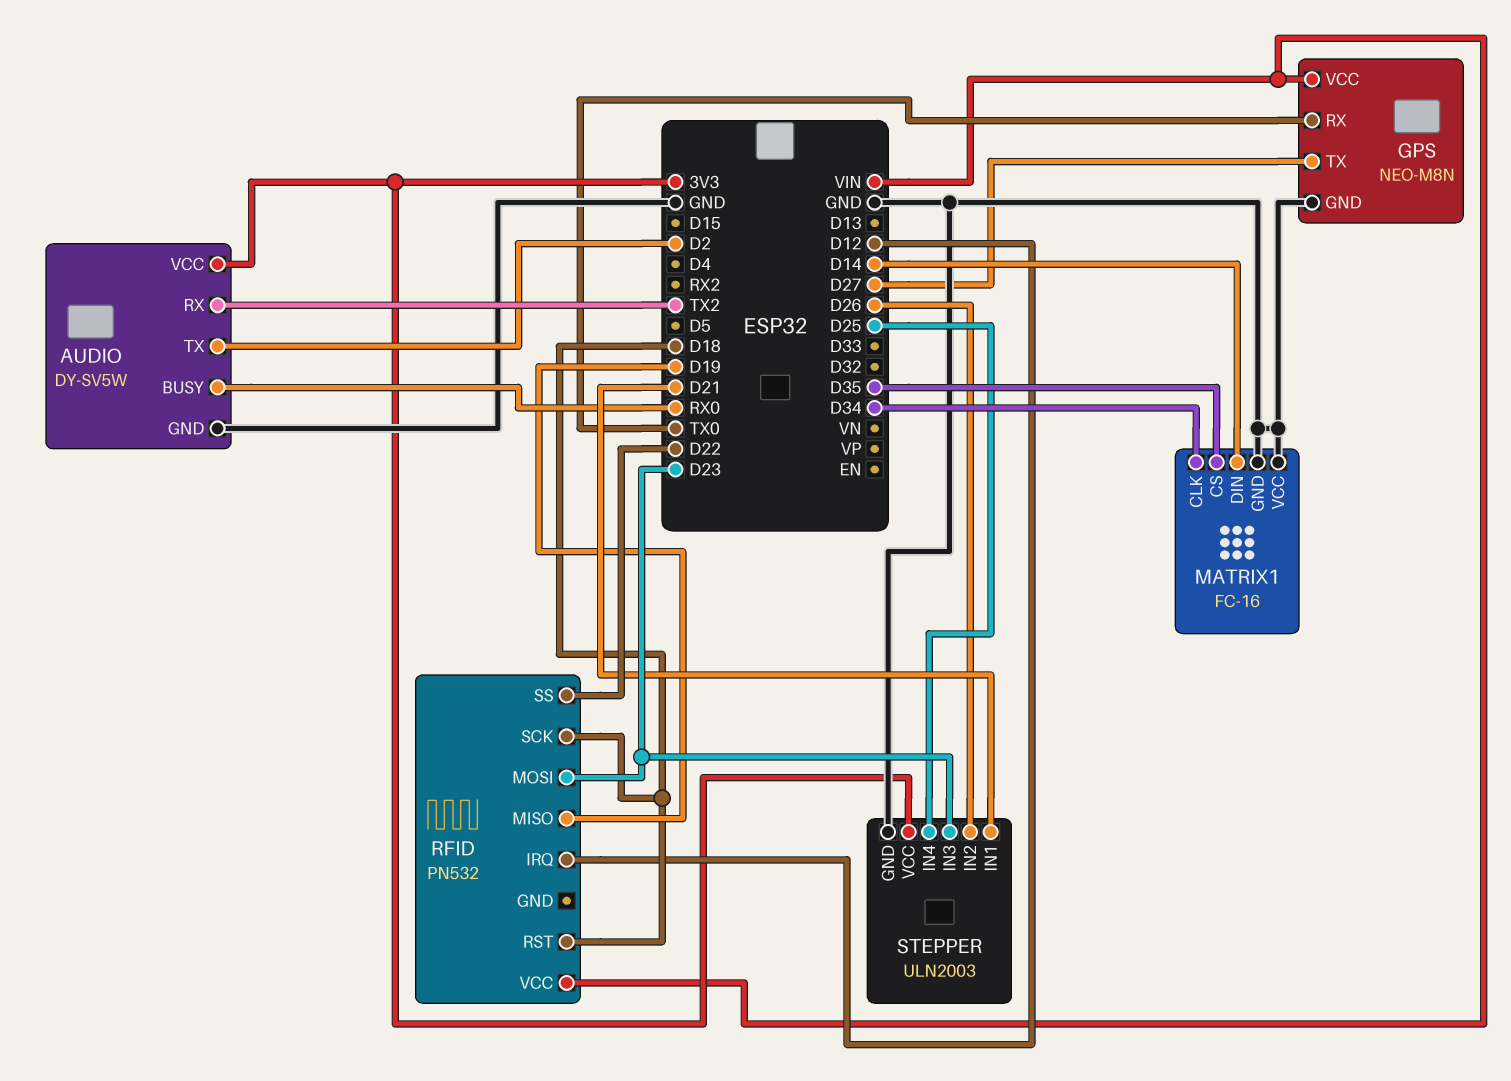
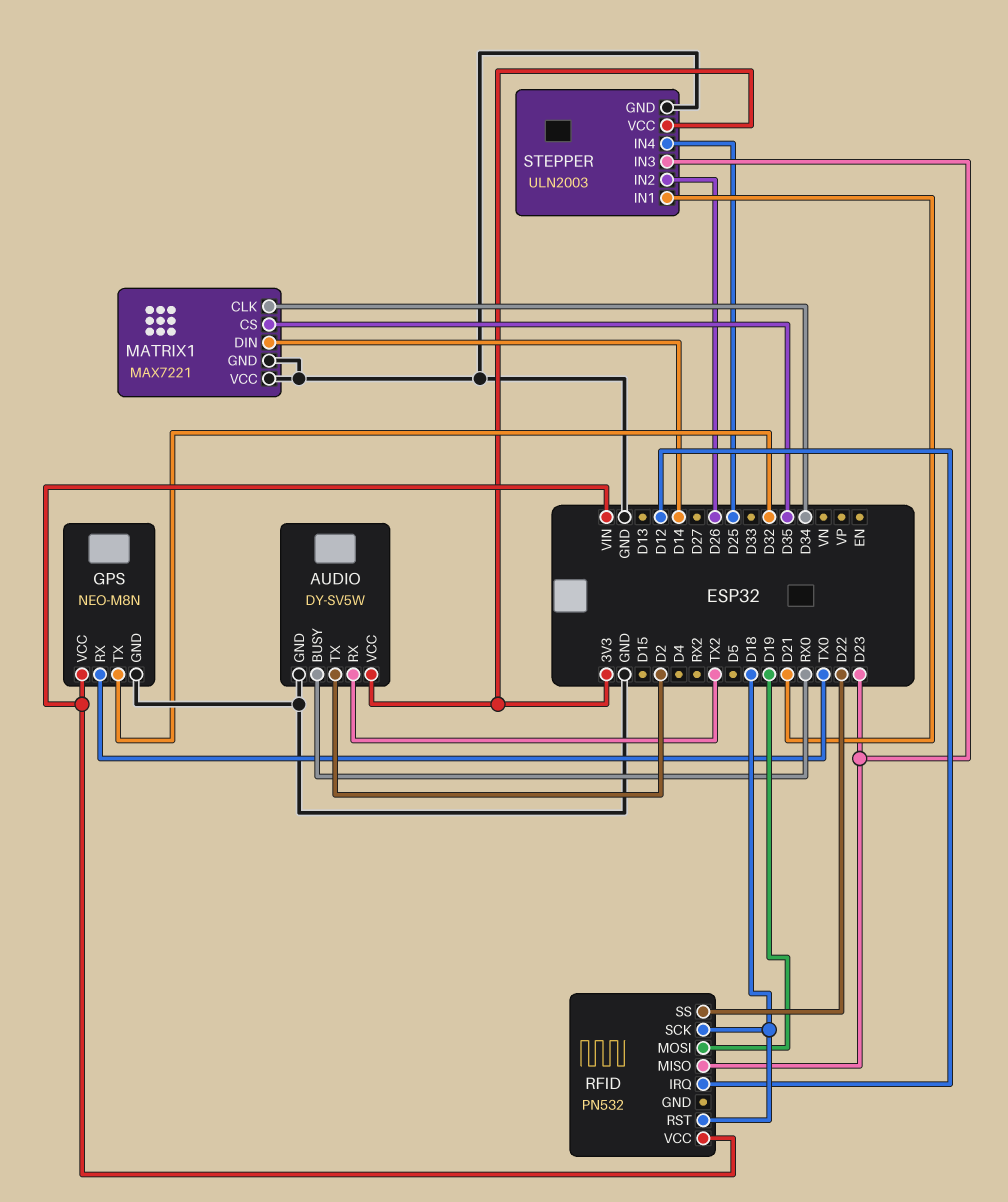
GPS pin TX: D27 -> D32
MATRIX1: FC-16 -> MAX7221
RFID pin MISO: D19 -> D23
RFID pin MOSI: D23 -> D19

